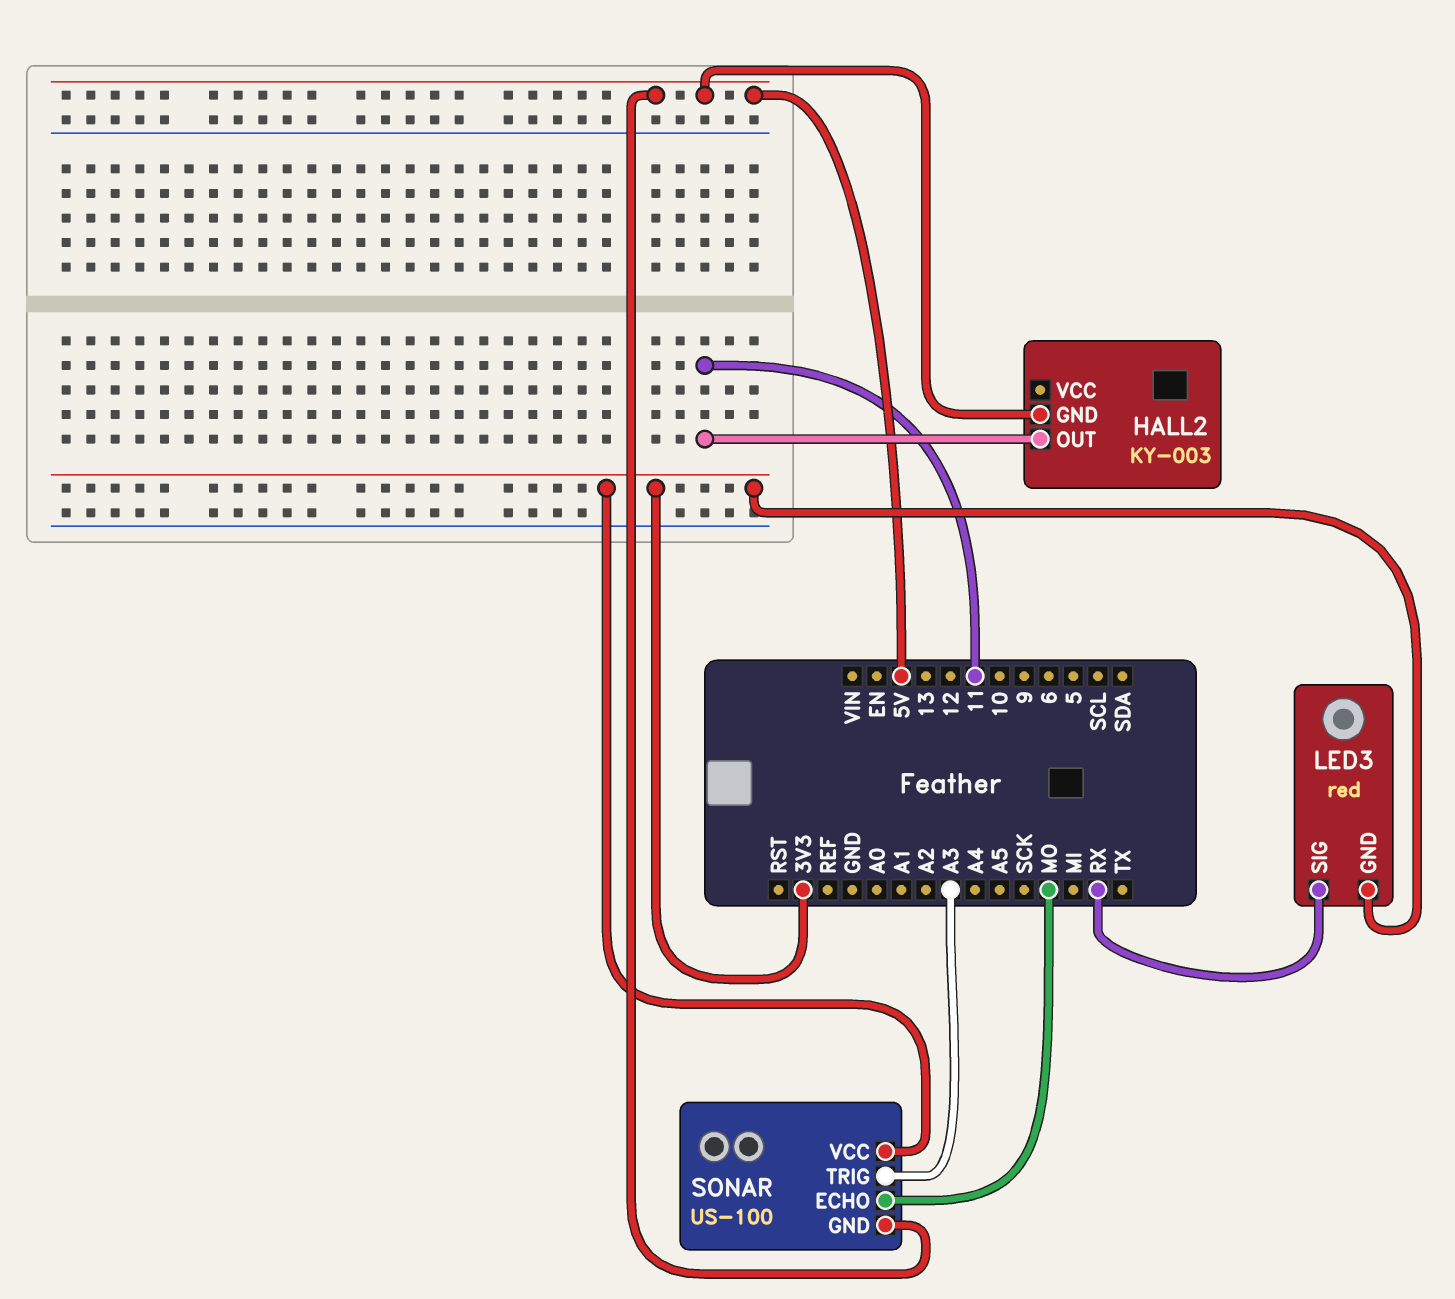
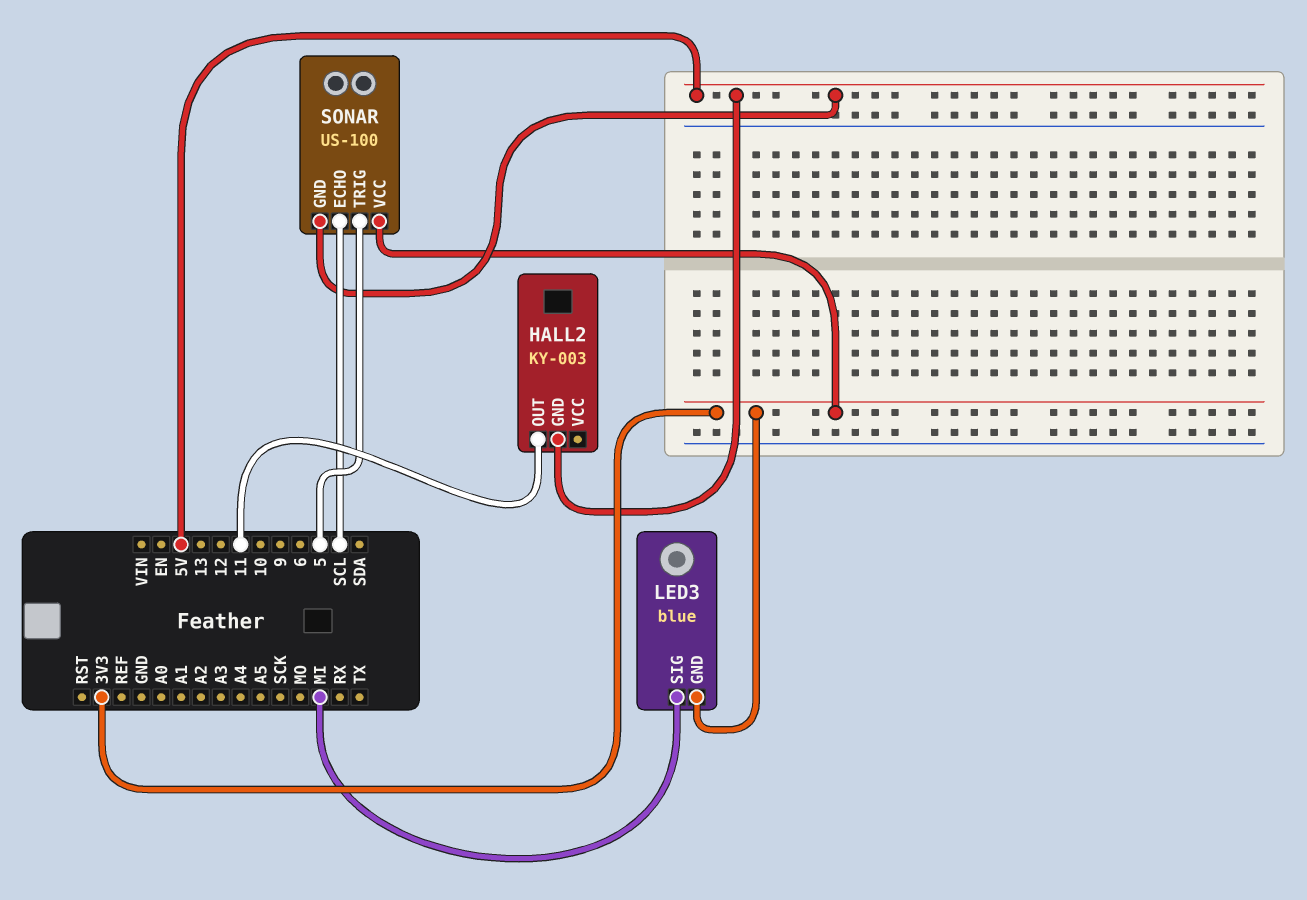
LED3: red -> blue
LED3 pin SIG: RX -> MI
SONAR pin ECHO: MO -> SCL
SONAR pin TRIG: A3 -> 5

